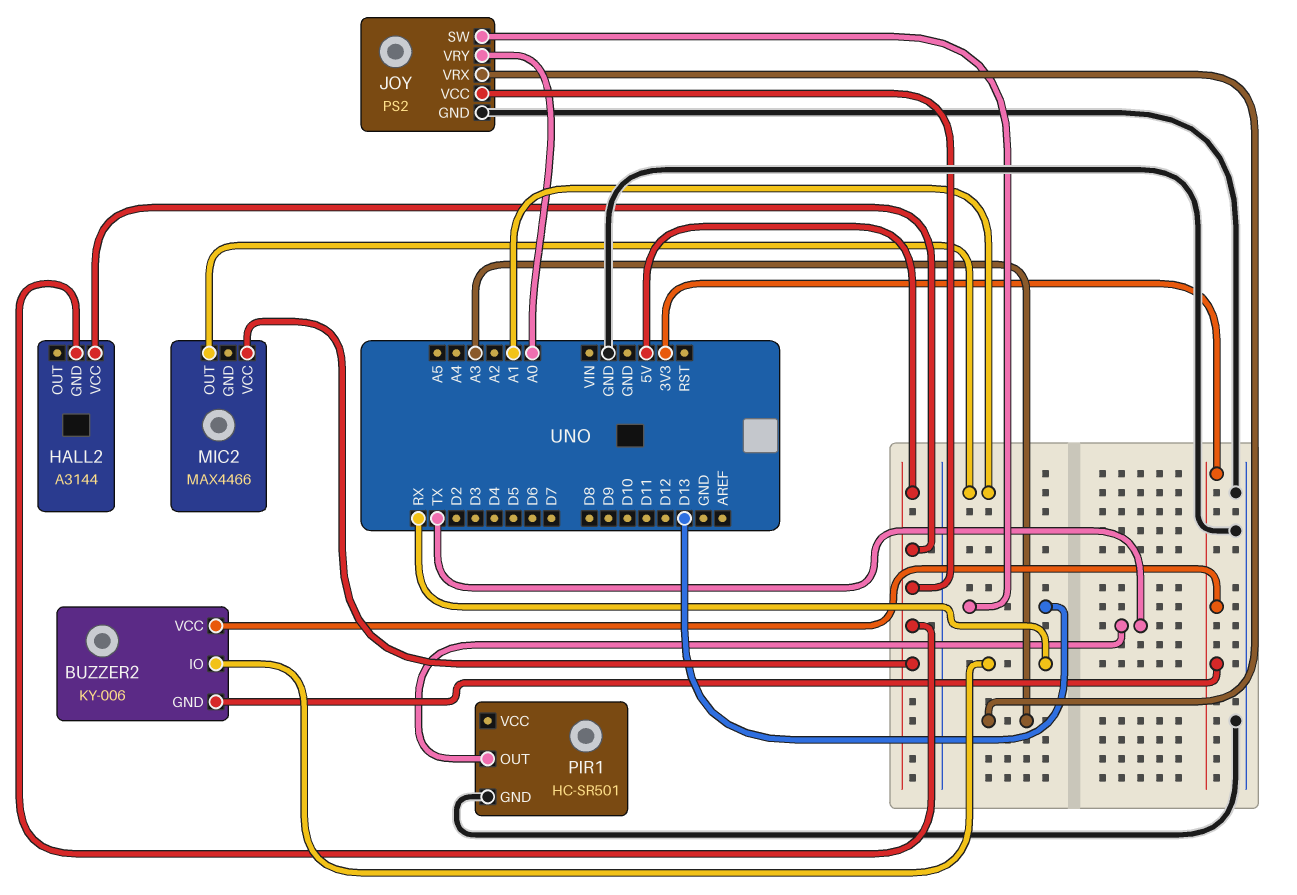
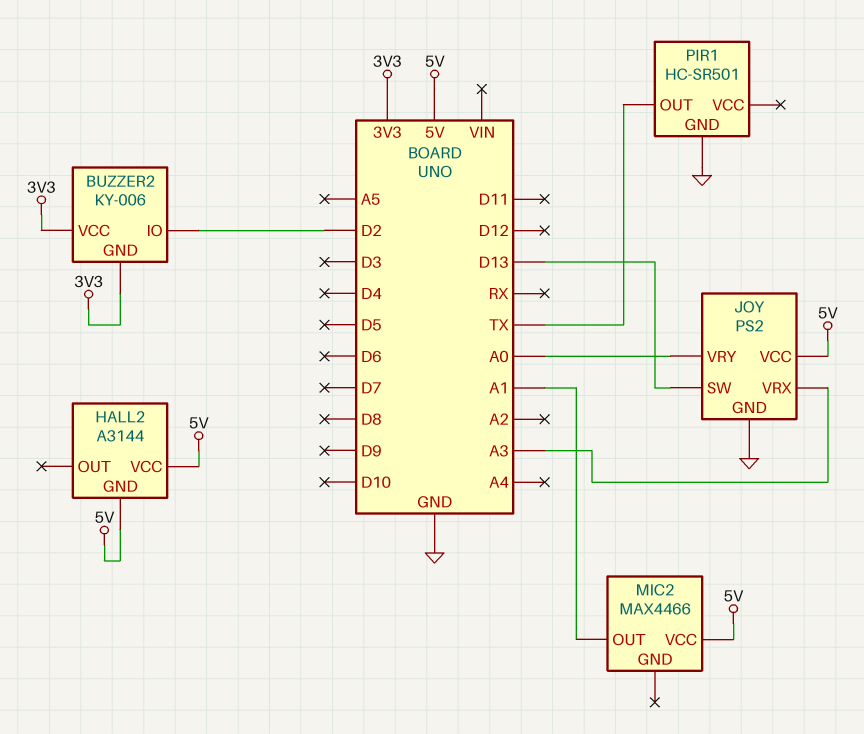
BUZZER2 pin IO: RX -> D2

